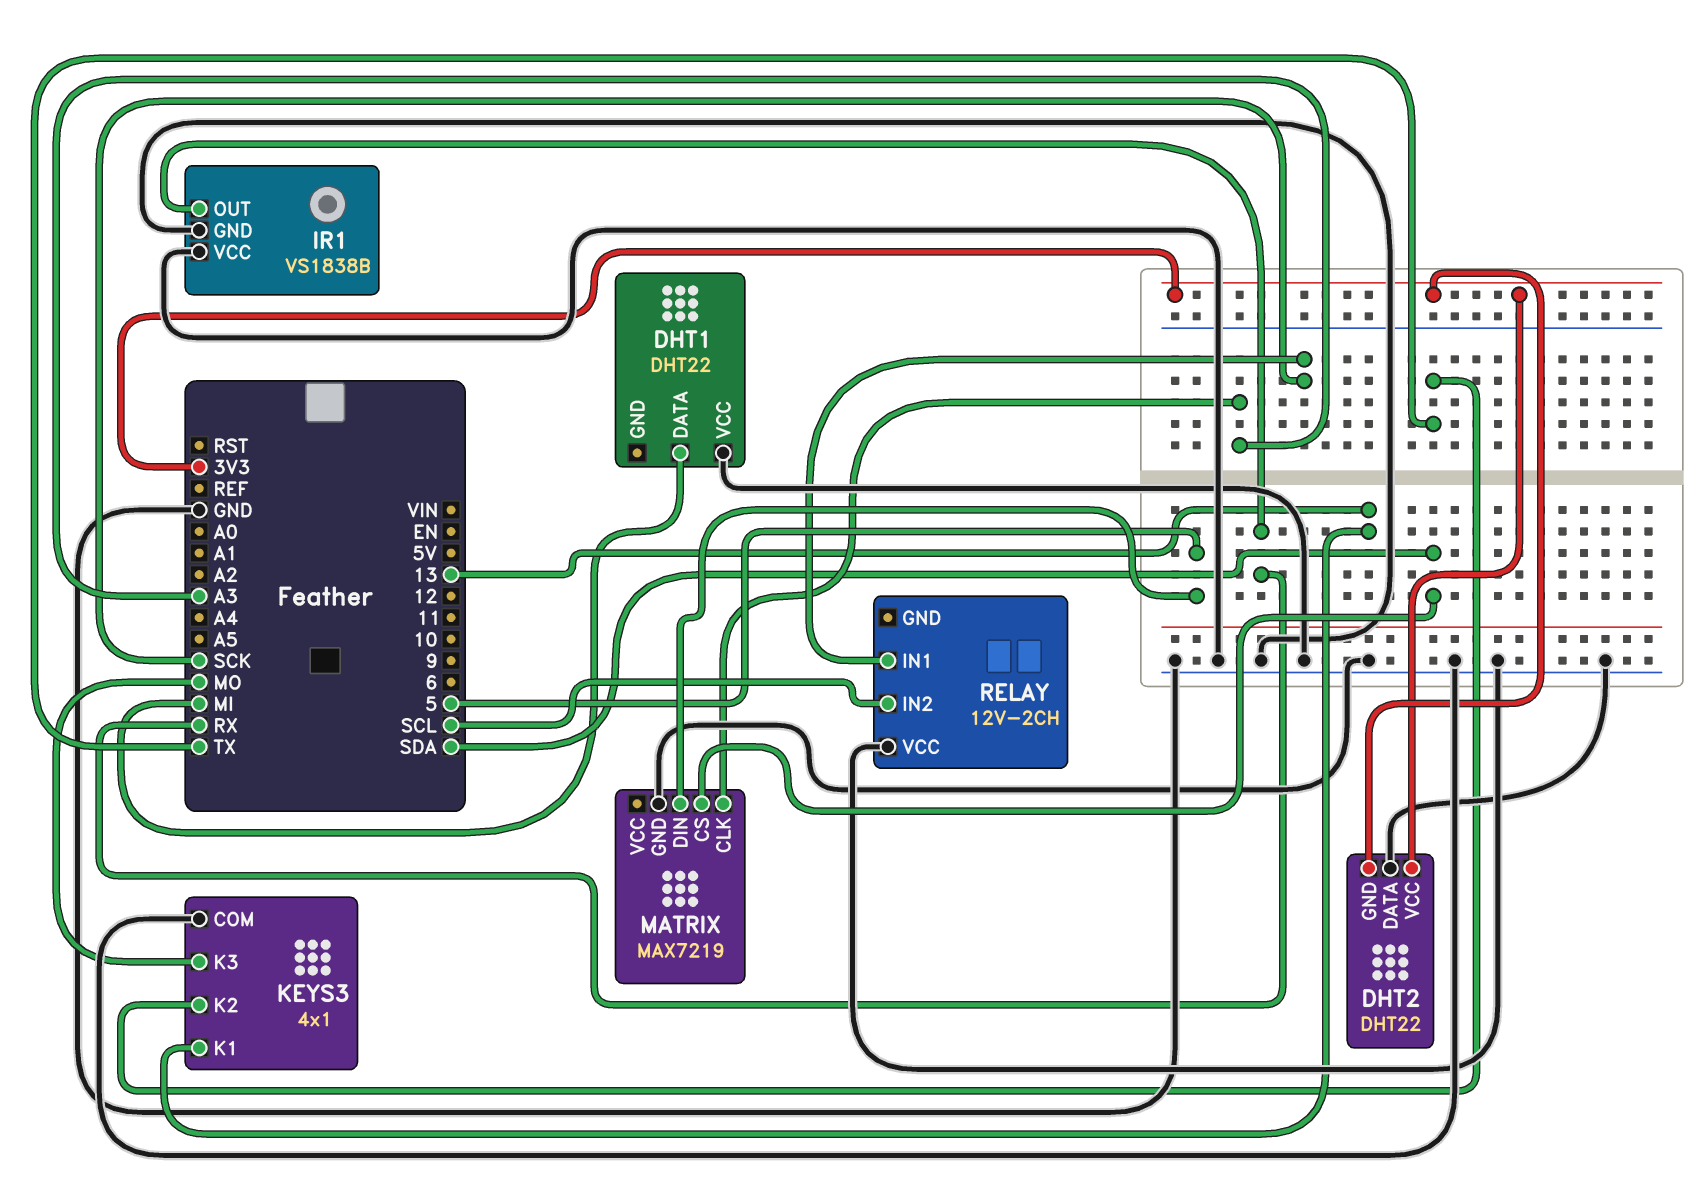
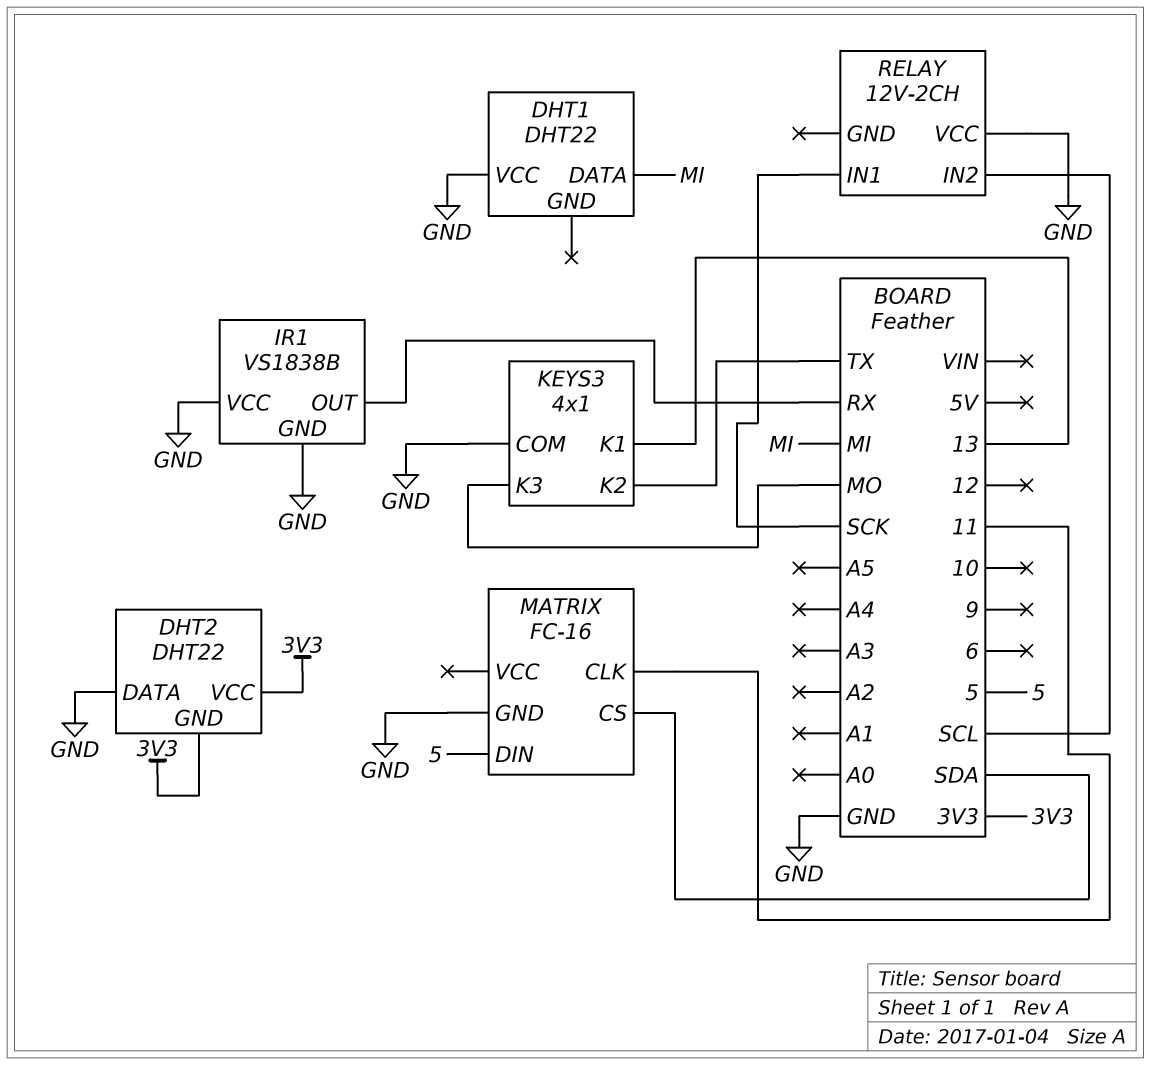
MATRIX: MAX7219 -> FC-16
MATRIX pin CLK: A3 -> 11

